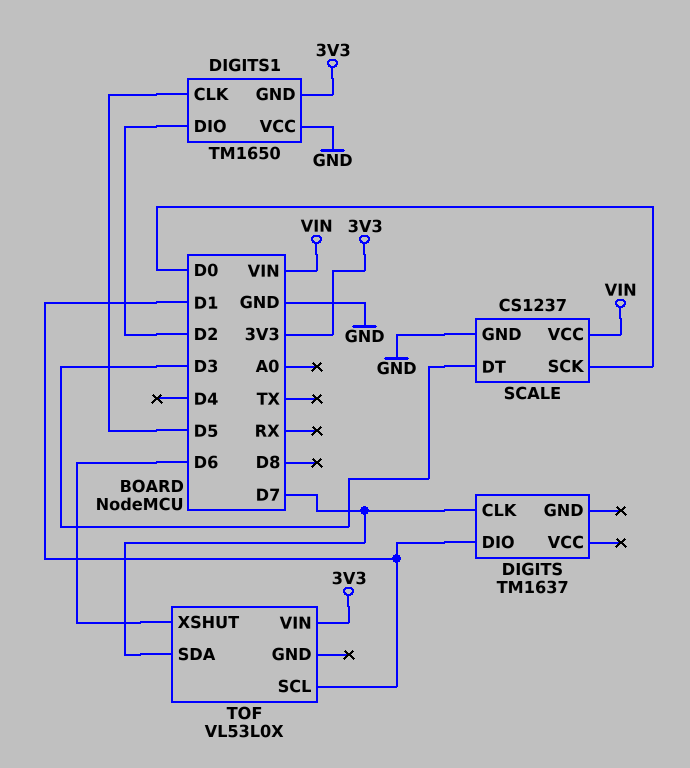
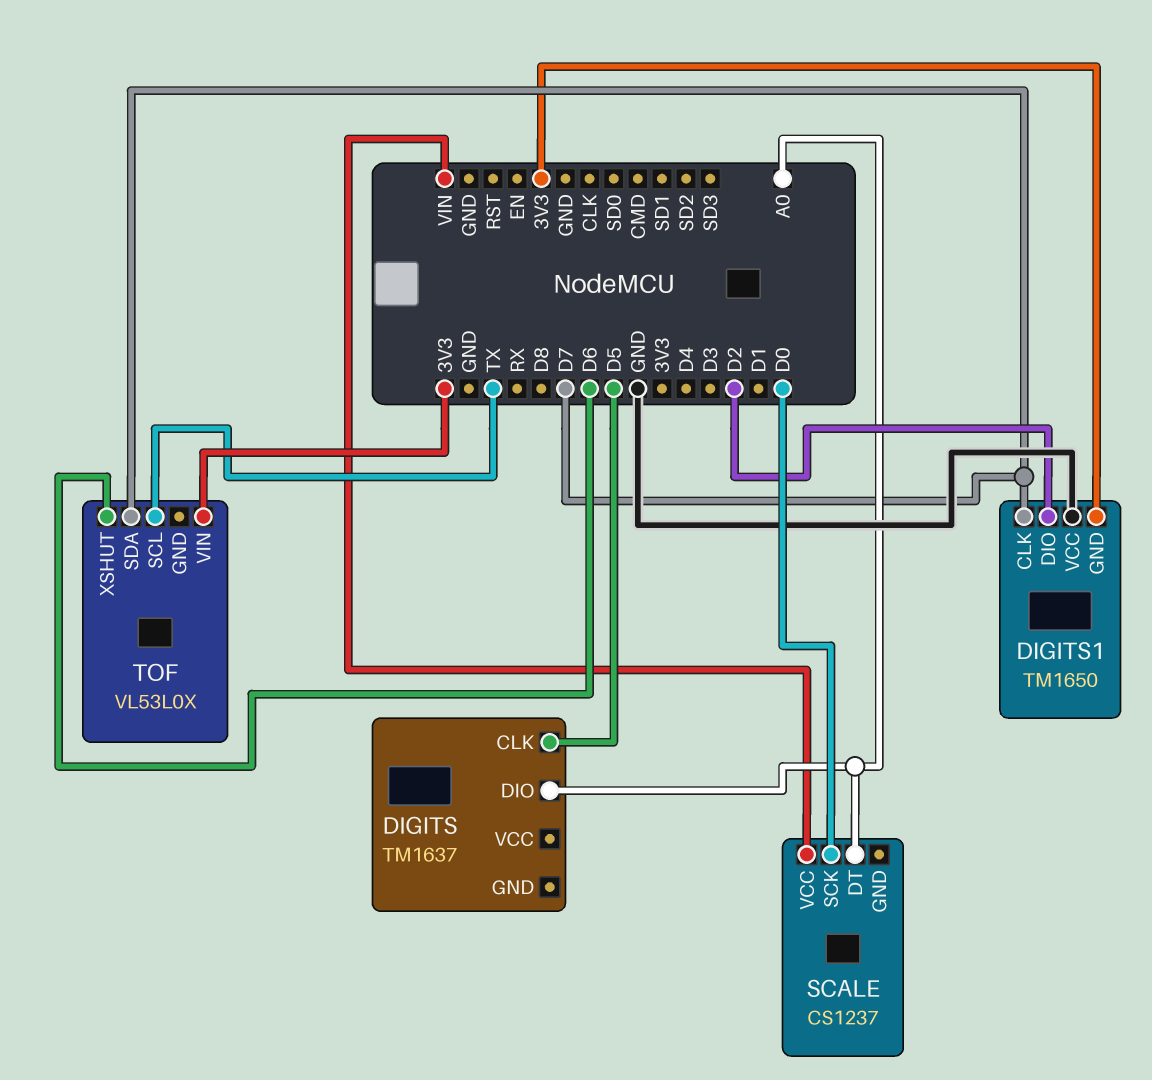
DIGITS pin CLK: D7 -> D5
DIGITS pin DIO: D1 -> A0
DIGITS1 pin CLK: D5 -> D7
SCALE pin DT: D3 -> A0
SCALE pin GND: GND -> none
TOF pin SCL: D1 -> TX

